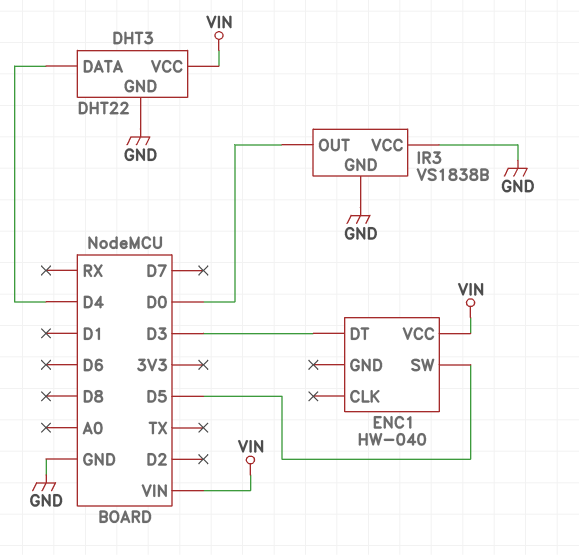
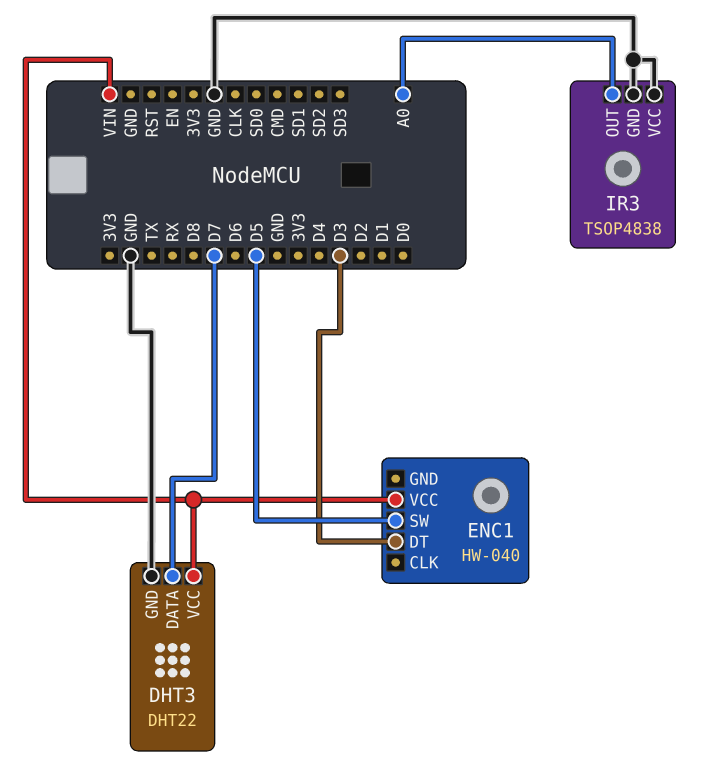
DHT3 pin DATA: D4 -> D7
IR3: VS1838B -> TSOP4838
IR3 pin OUT: D0 -> A0

